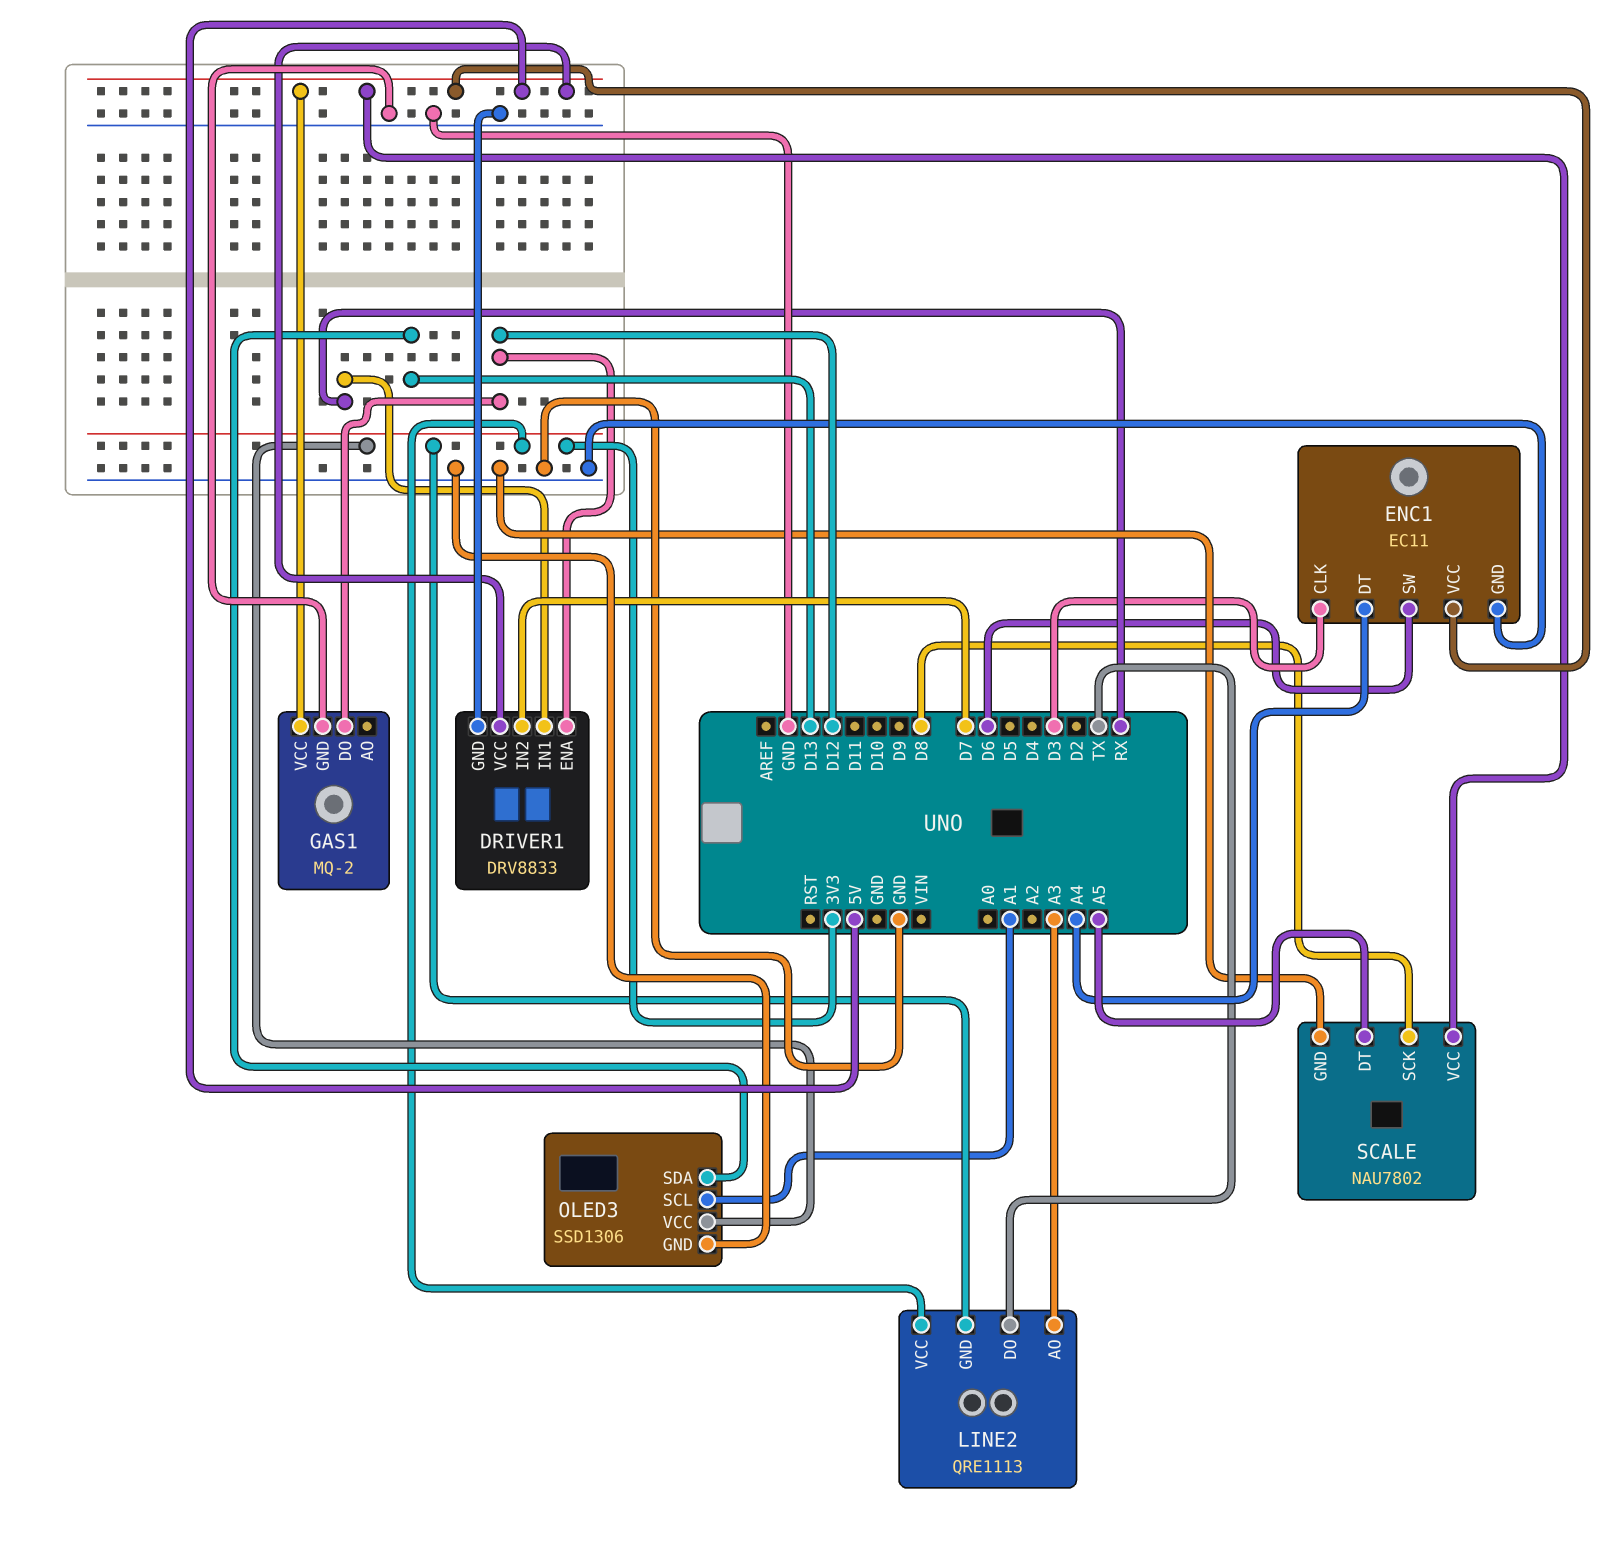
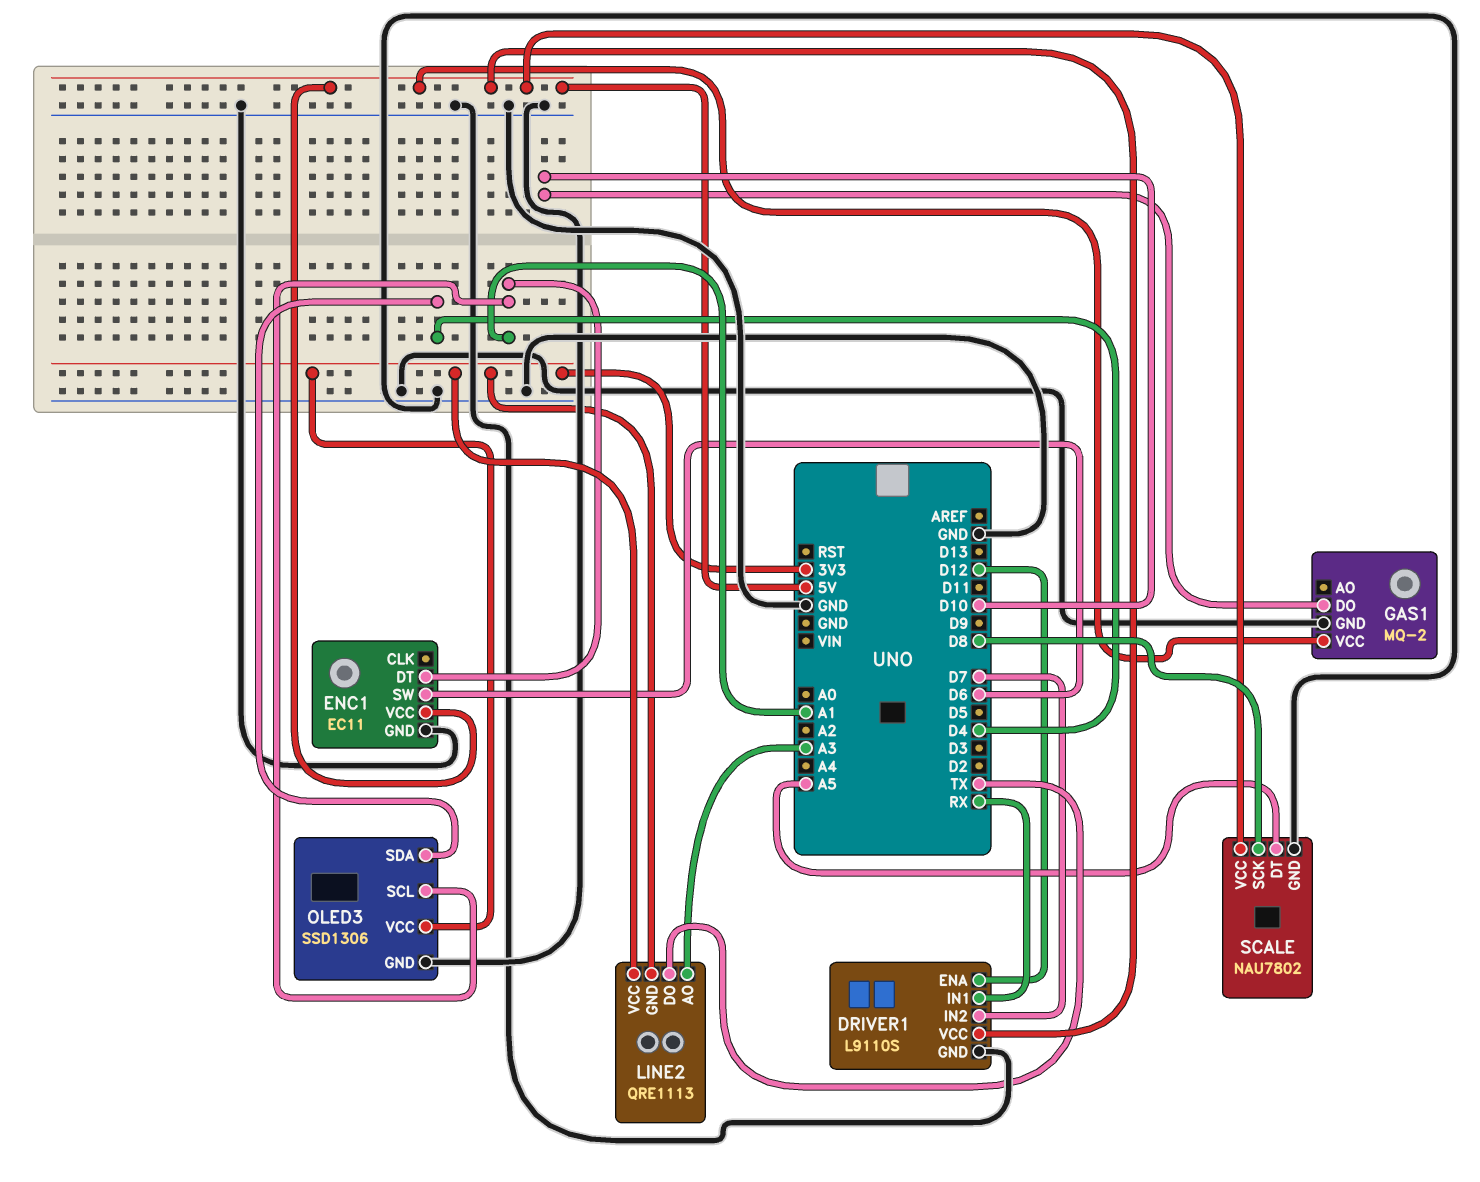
DRIVER1: DRV8833 -> L9110S
ENC1 pin CLK: D3 -> none
ENC1 pin DT: A4 -> A1
GAS1 pin DO: D12 -> D10
OLED3 pin SDA: D13 -> D4

